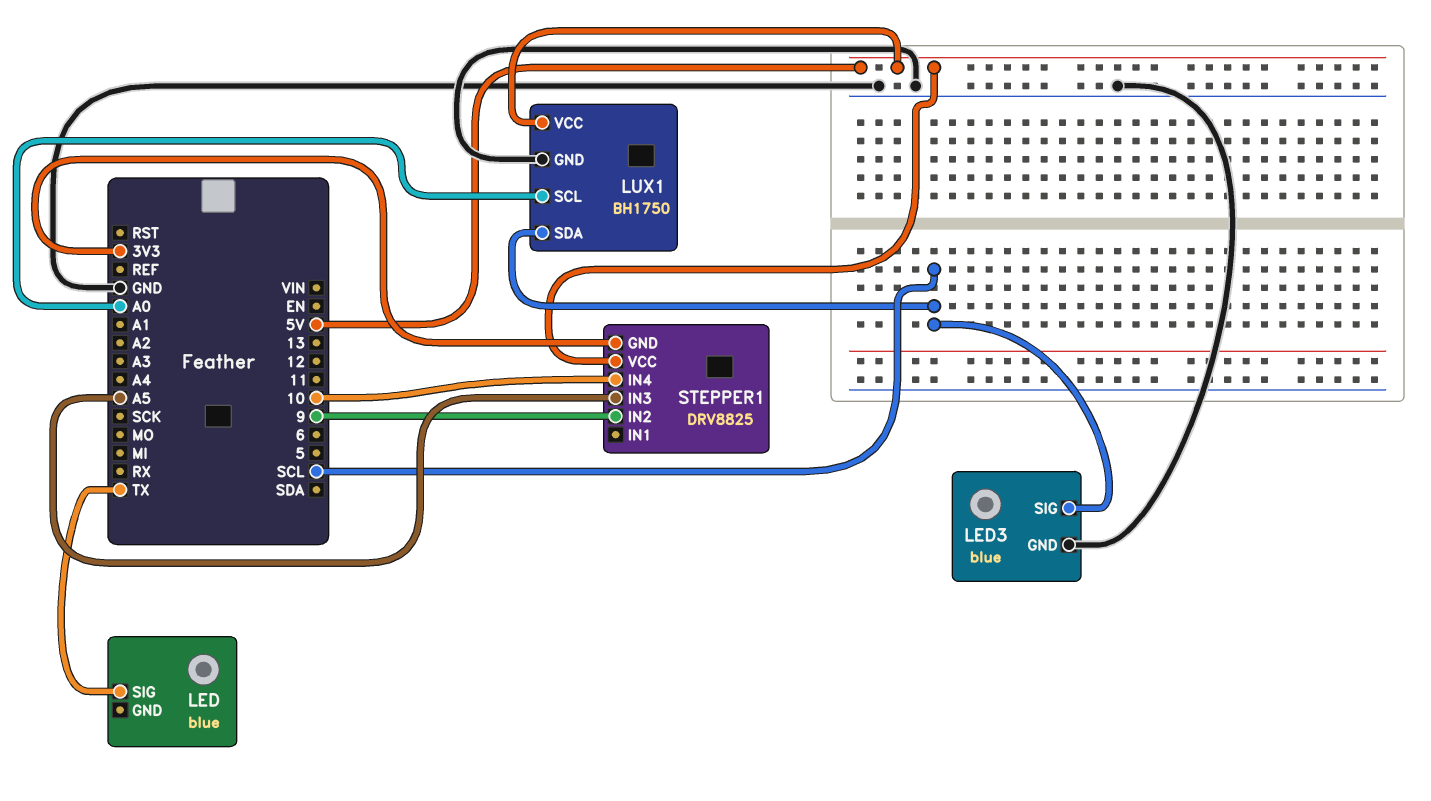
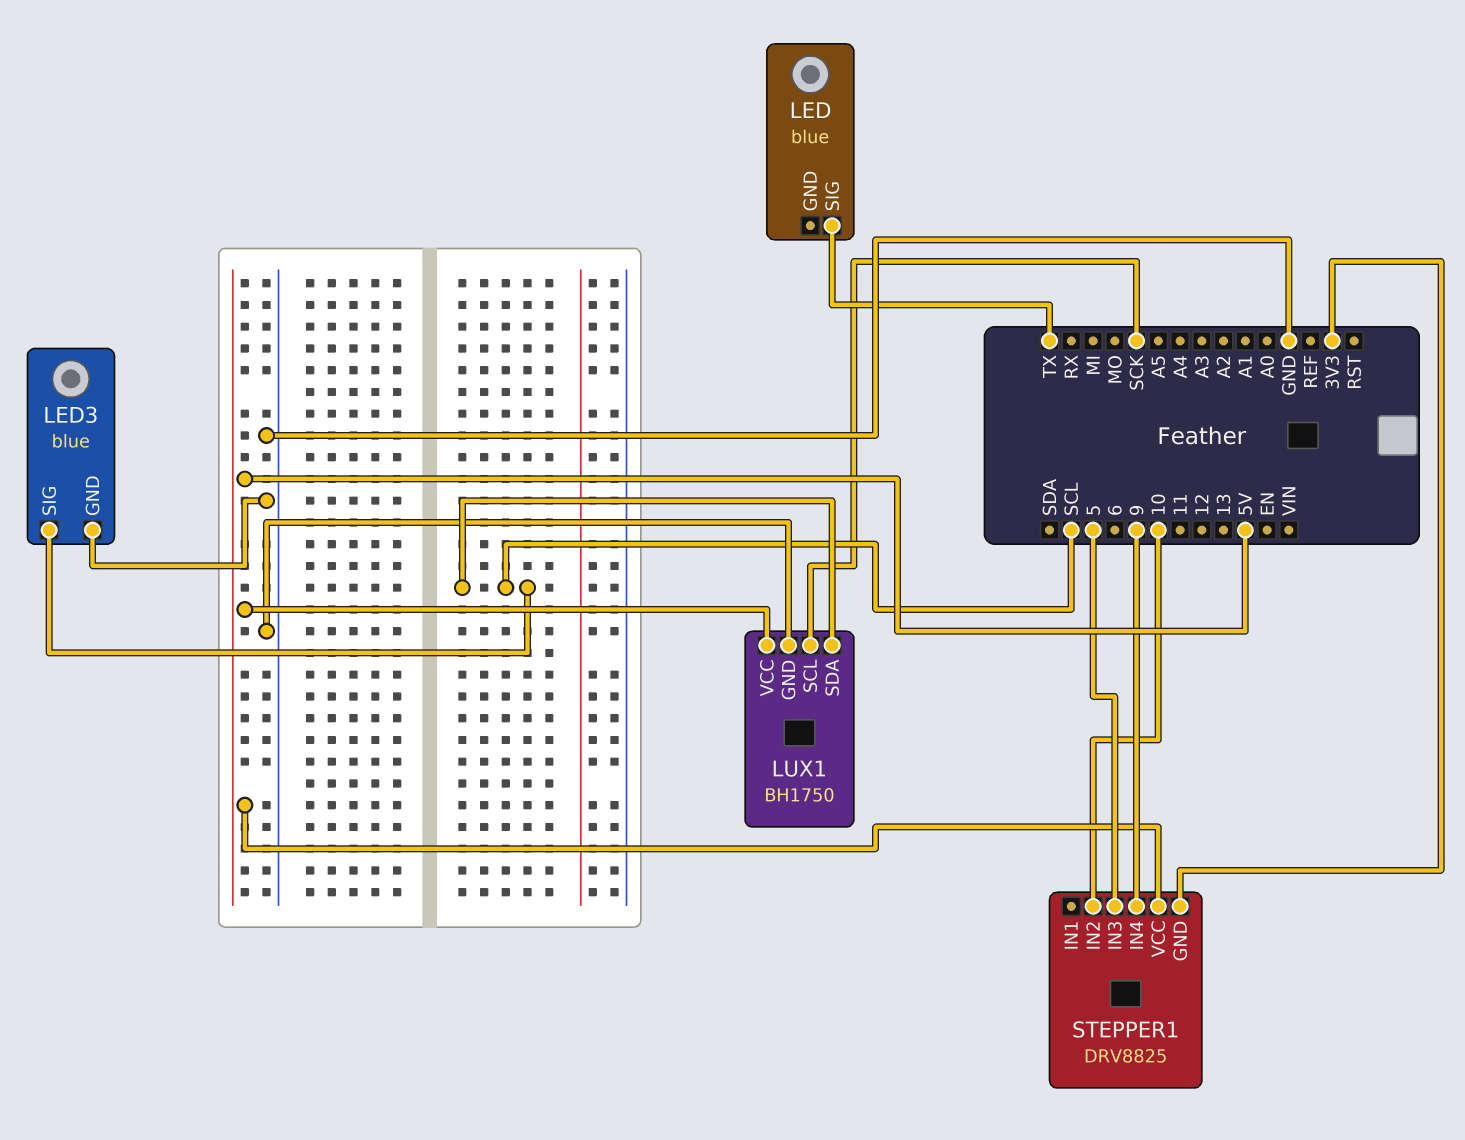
LUX1 pin SCL: A0 -> SCK
STEPPER1 pin IN2: 9 -> 10
STEPPER1 pin IN3: A5 -> 5
STEPPER1 pin IN4: 10 -> 9

